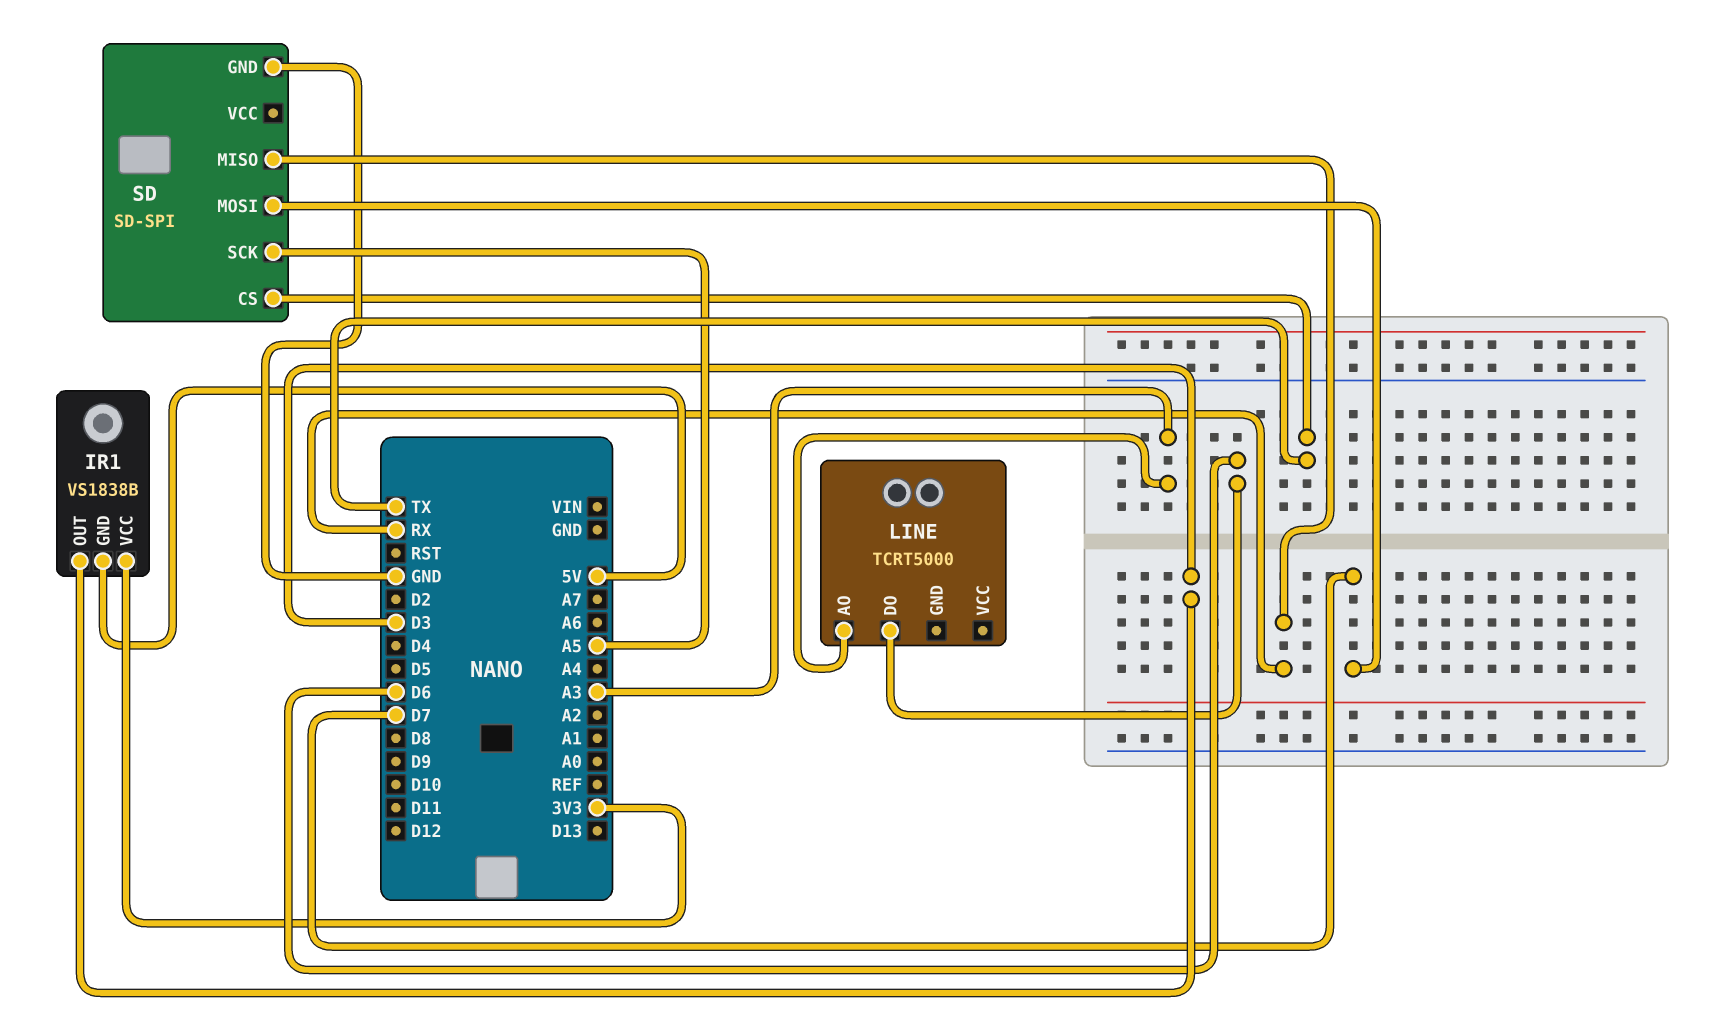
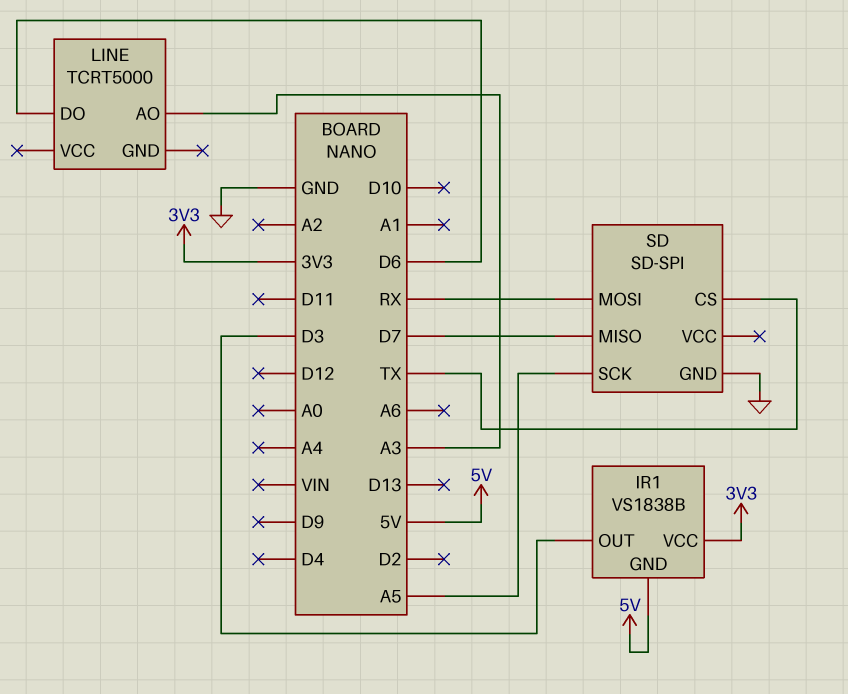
SD pin MISO: RX -> D7
SD pin MOSI: D7 -> RX

